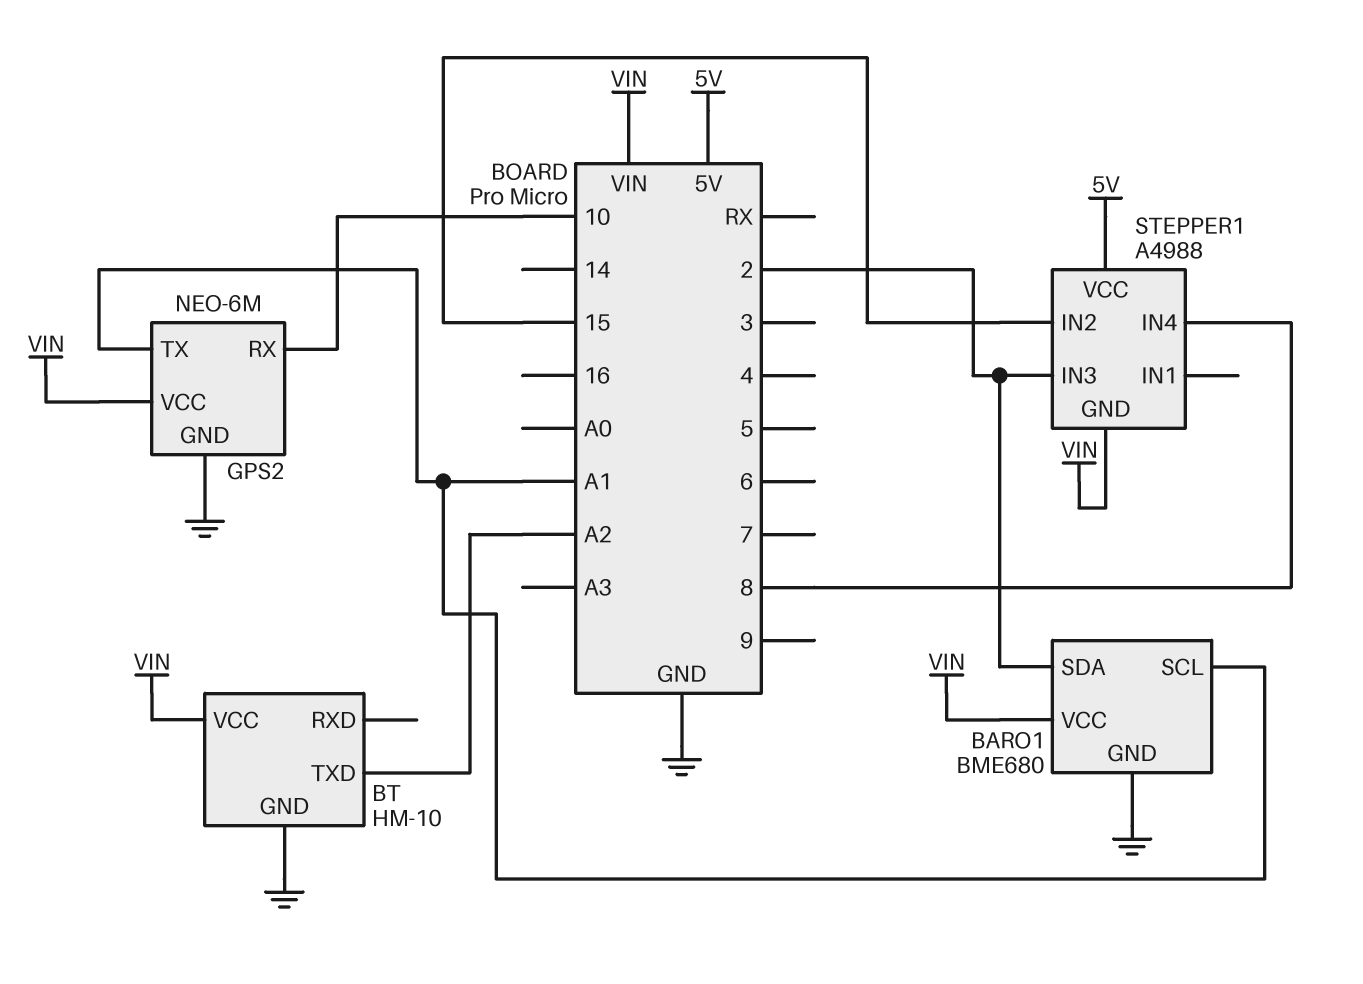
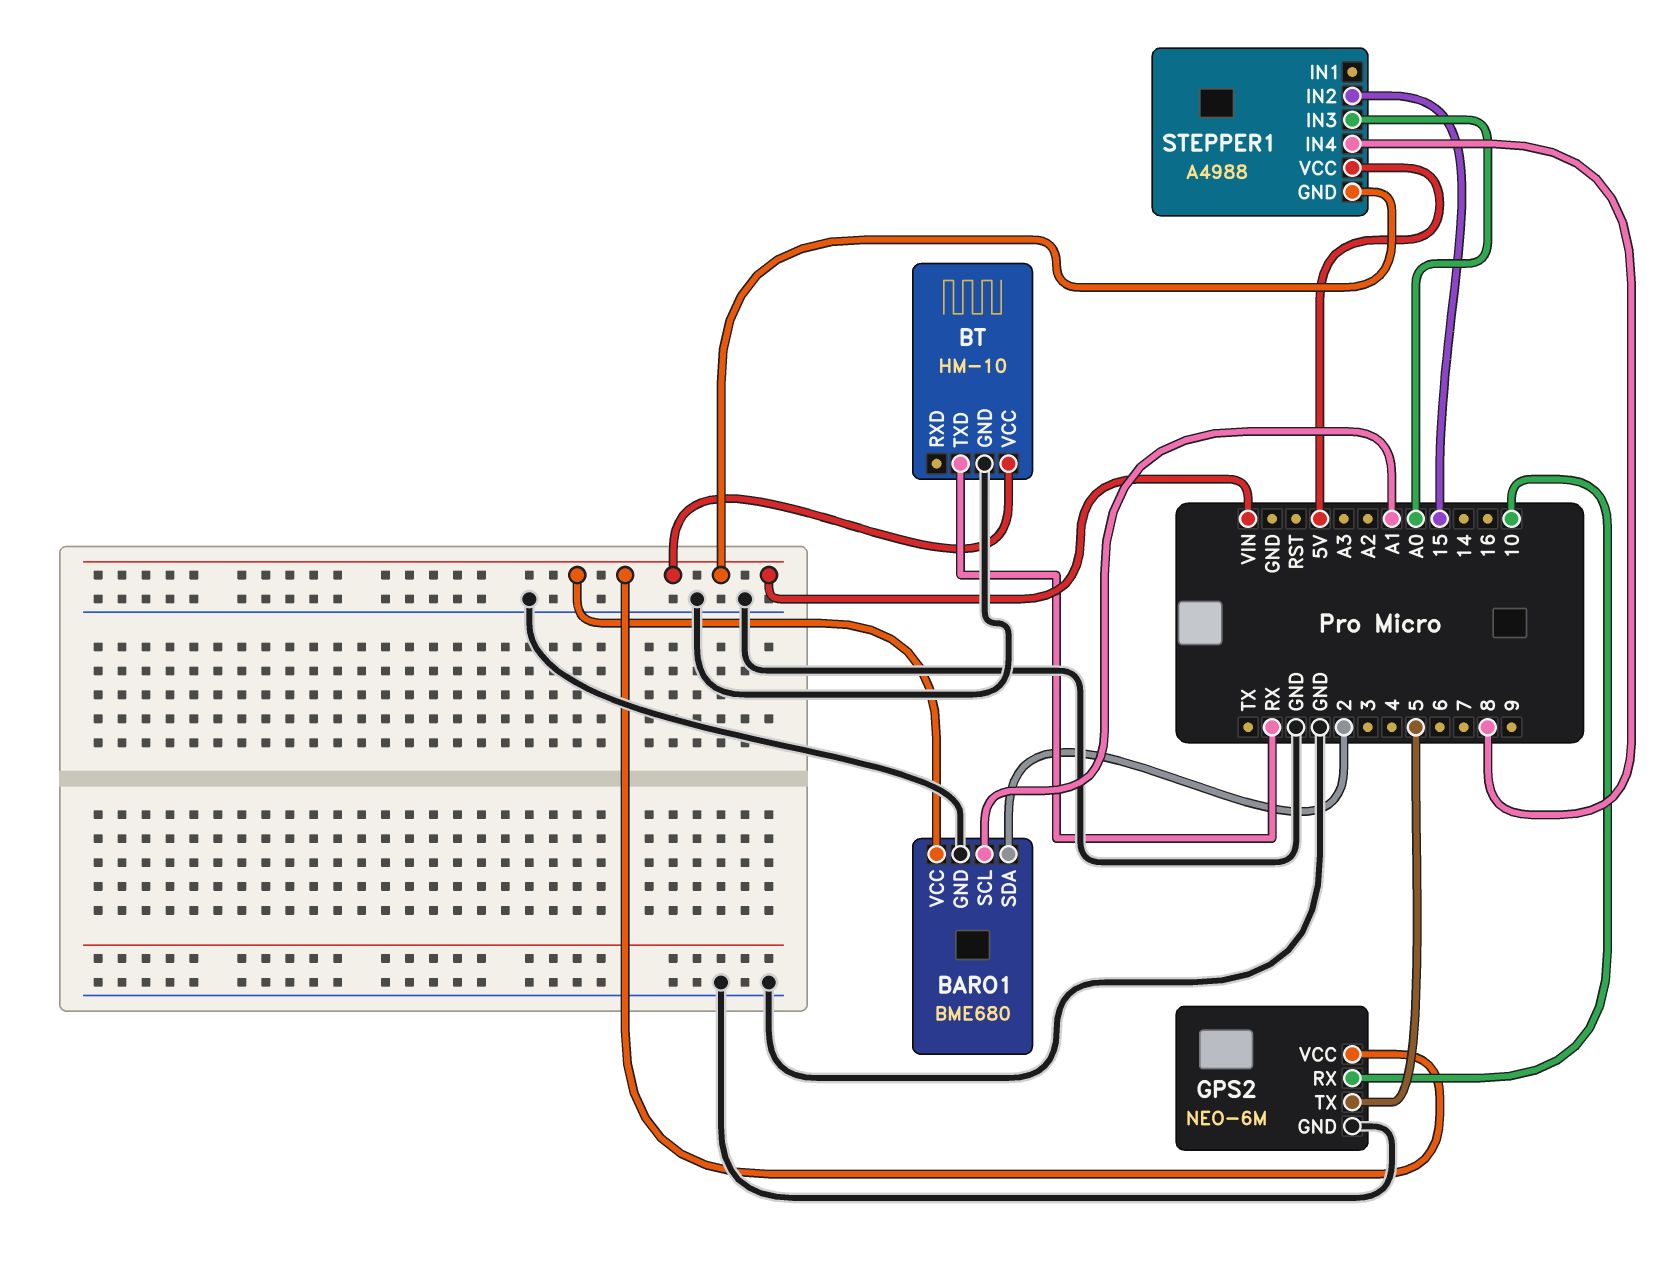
BT pin TXD: A2 -> RX
GPS2 pin TX: A1 -> 5
STEPPER1 pin IN3: 2 -> A0

